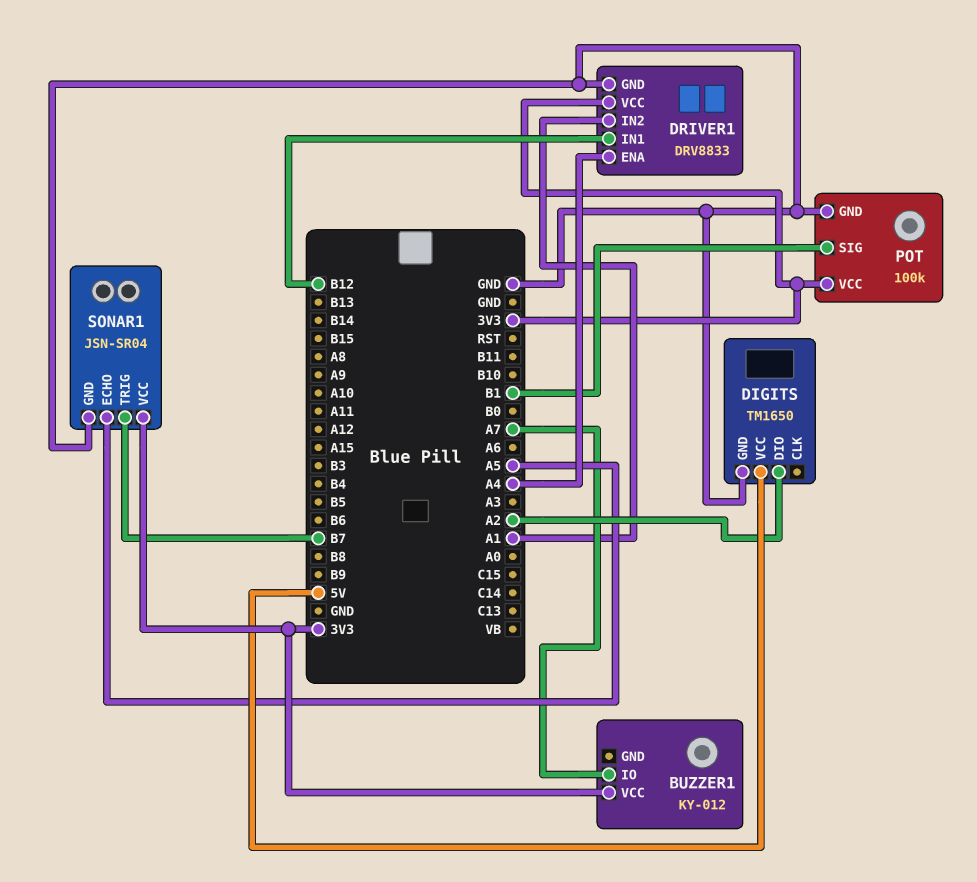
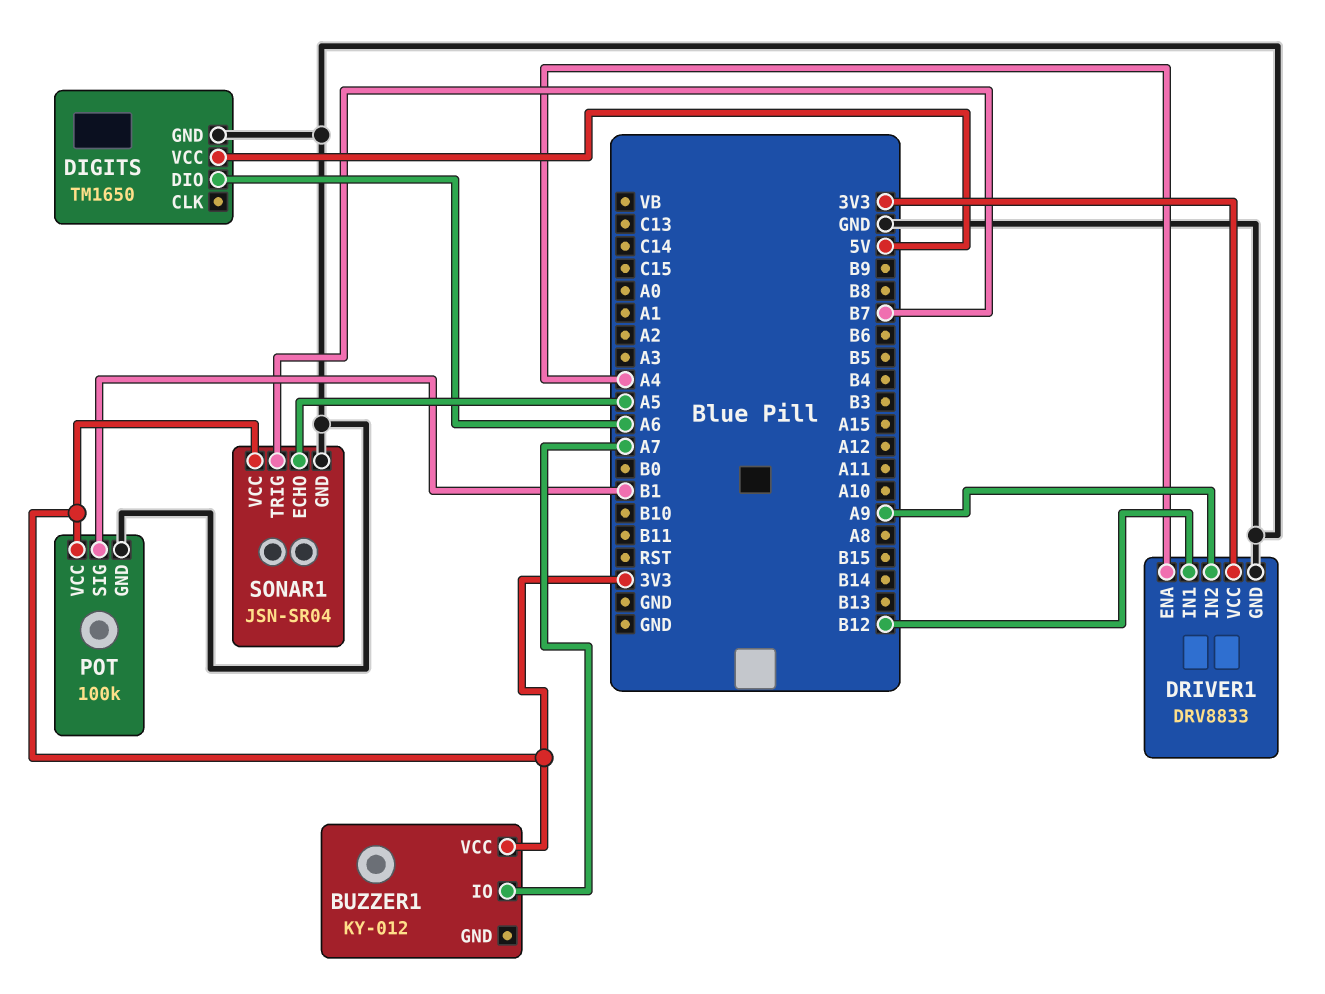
DIGITS pin DIO: A2 -> A6
DRIVER1 pin IN2: A1 -> A9

